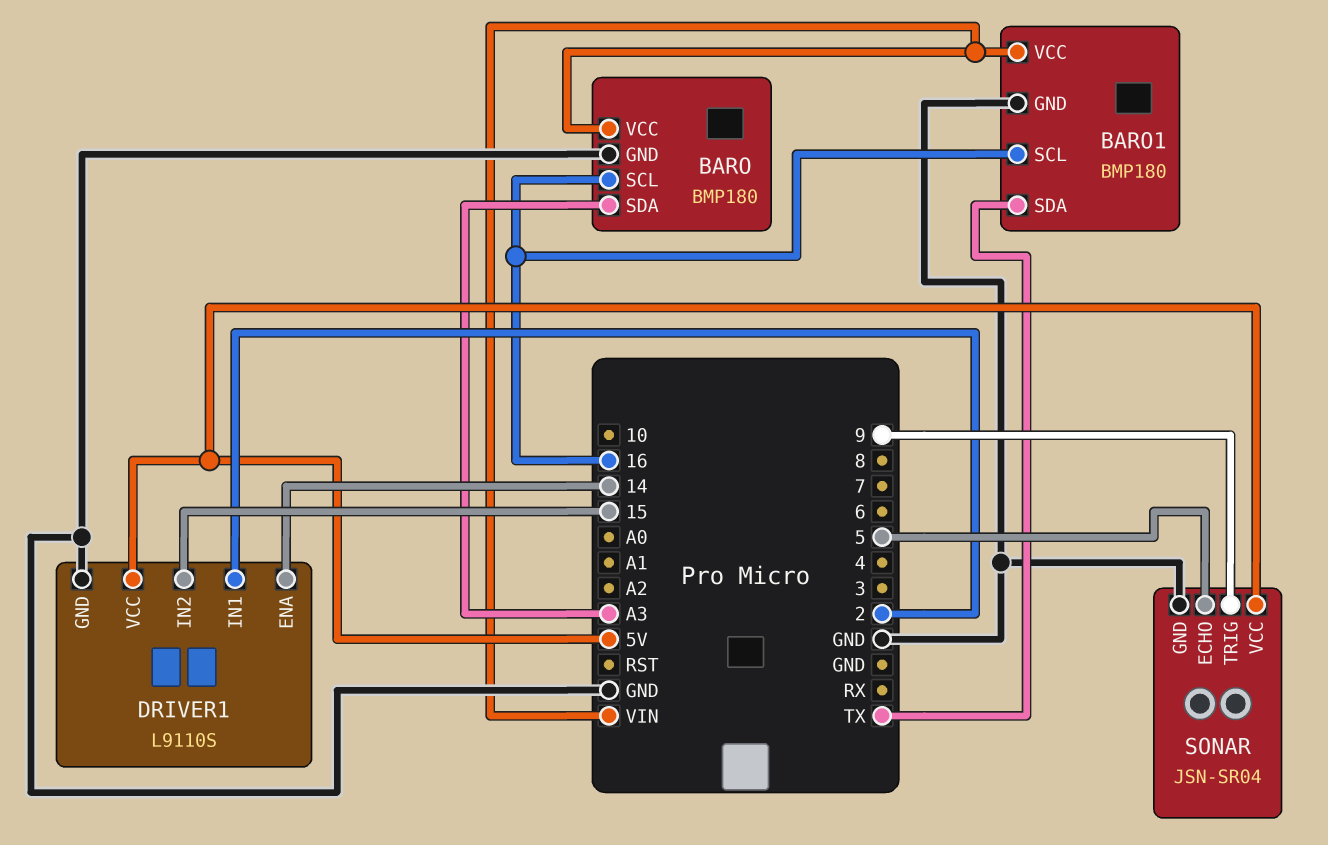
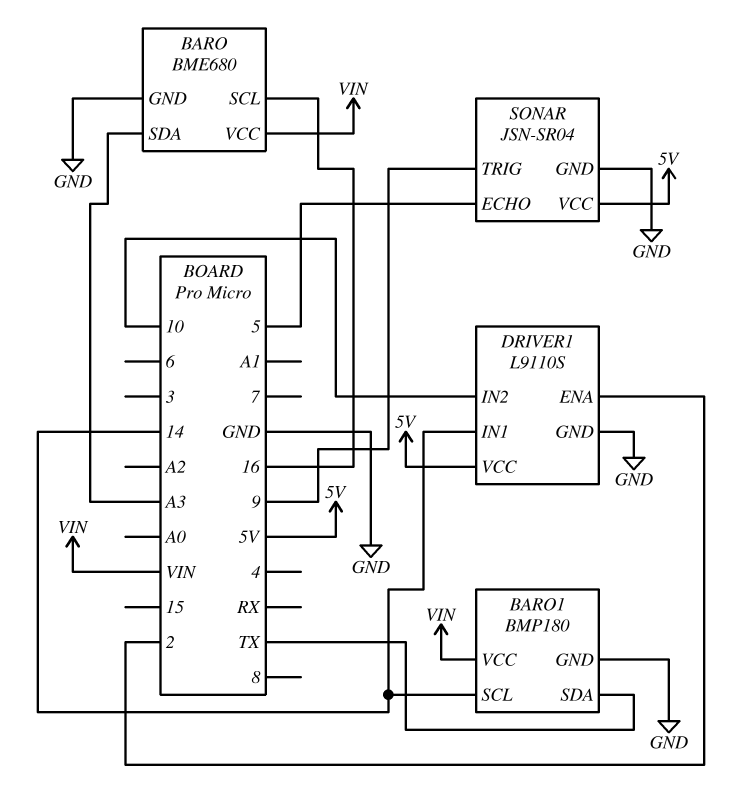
BARO: BMP180 -> BME680
BARO1 pin SCL: 16 -> 14
DRIVER1 pin ENA: 14 -> 2
DRIVER1 pin IN1: 2 -> 14
DRIVER1 pin IN2: 15 -> 10

